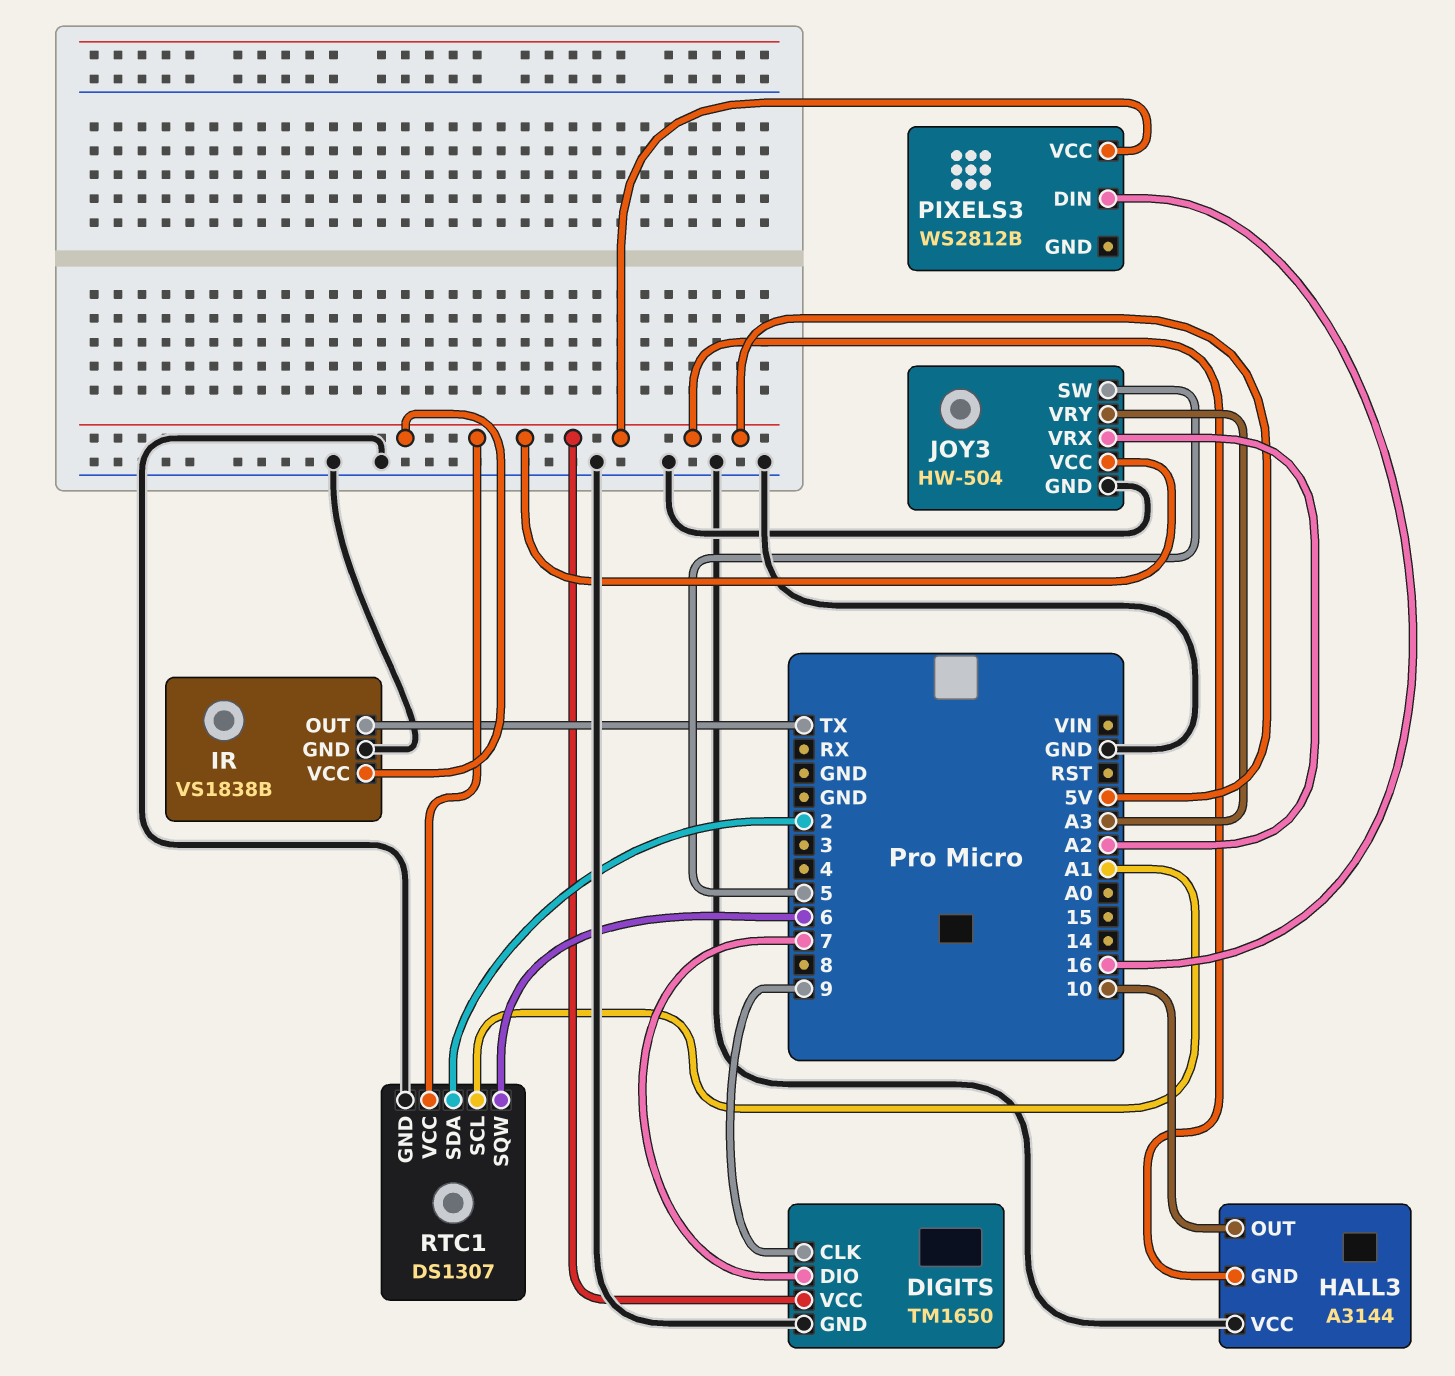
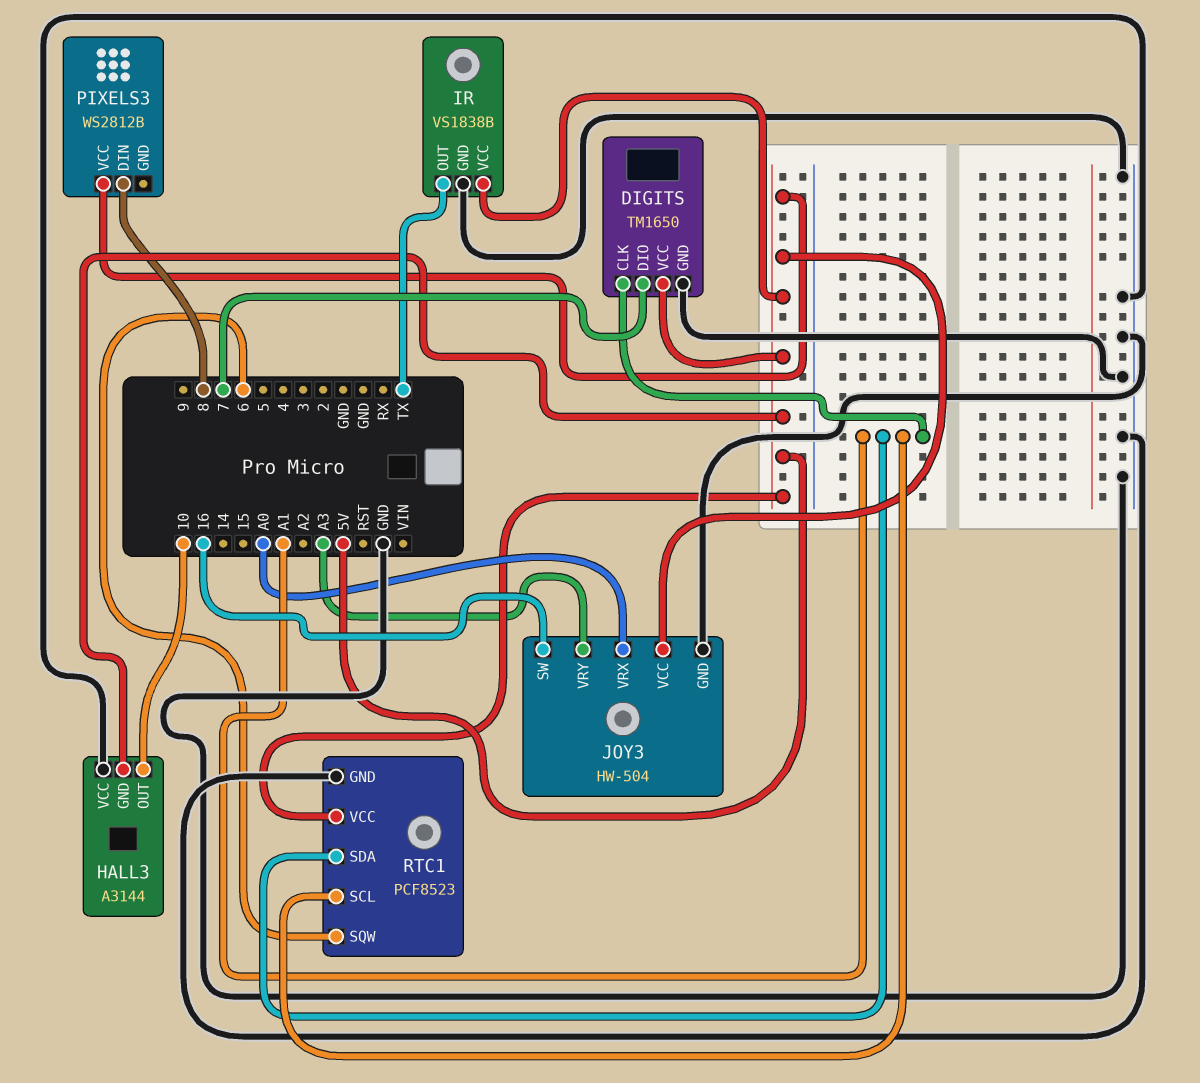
DIGITS pin CLK: 9 -> A1
JOY3 pin SW: 5 -> 16
JOY3 pin VRX: A2 -> A0
PIXELS3 pin DIN: 16 -> 8
RTC1: DS1307 -> PCF8523
RTC1 pin SDA: 2 -> A1

